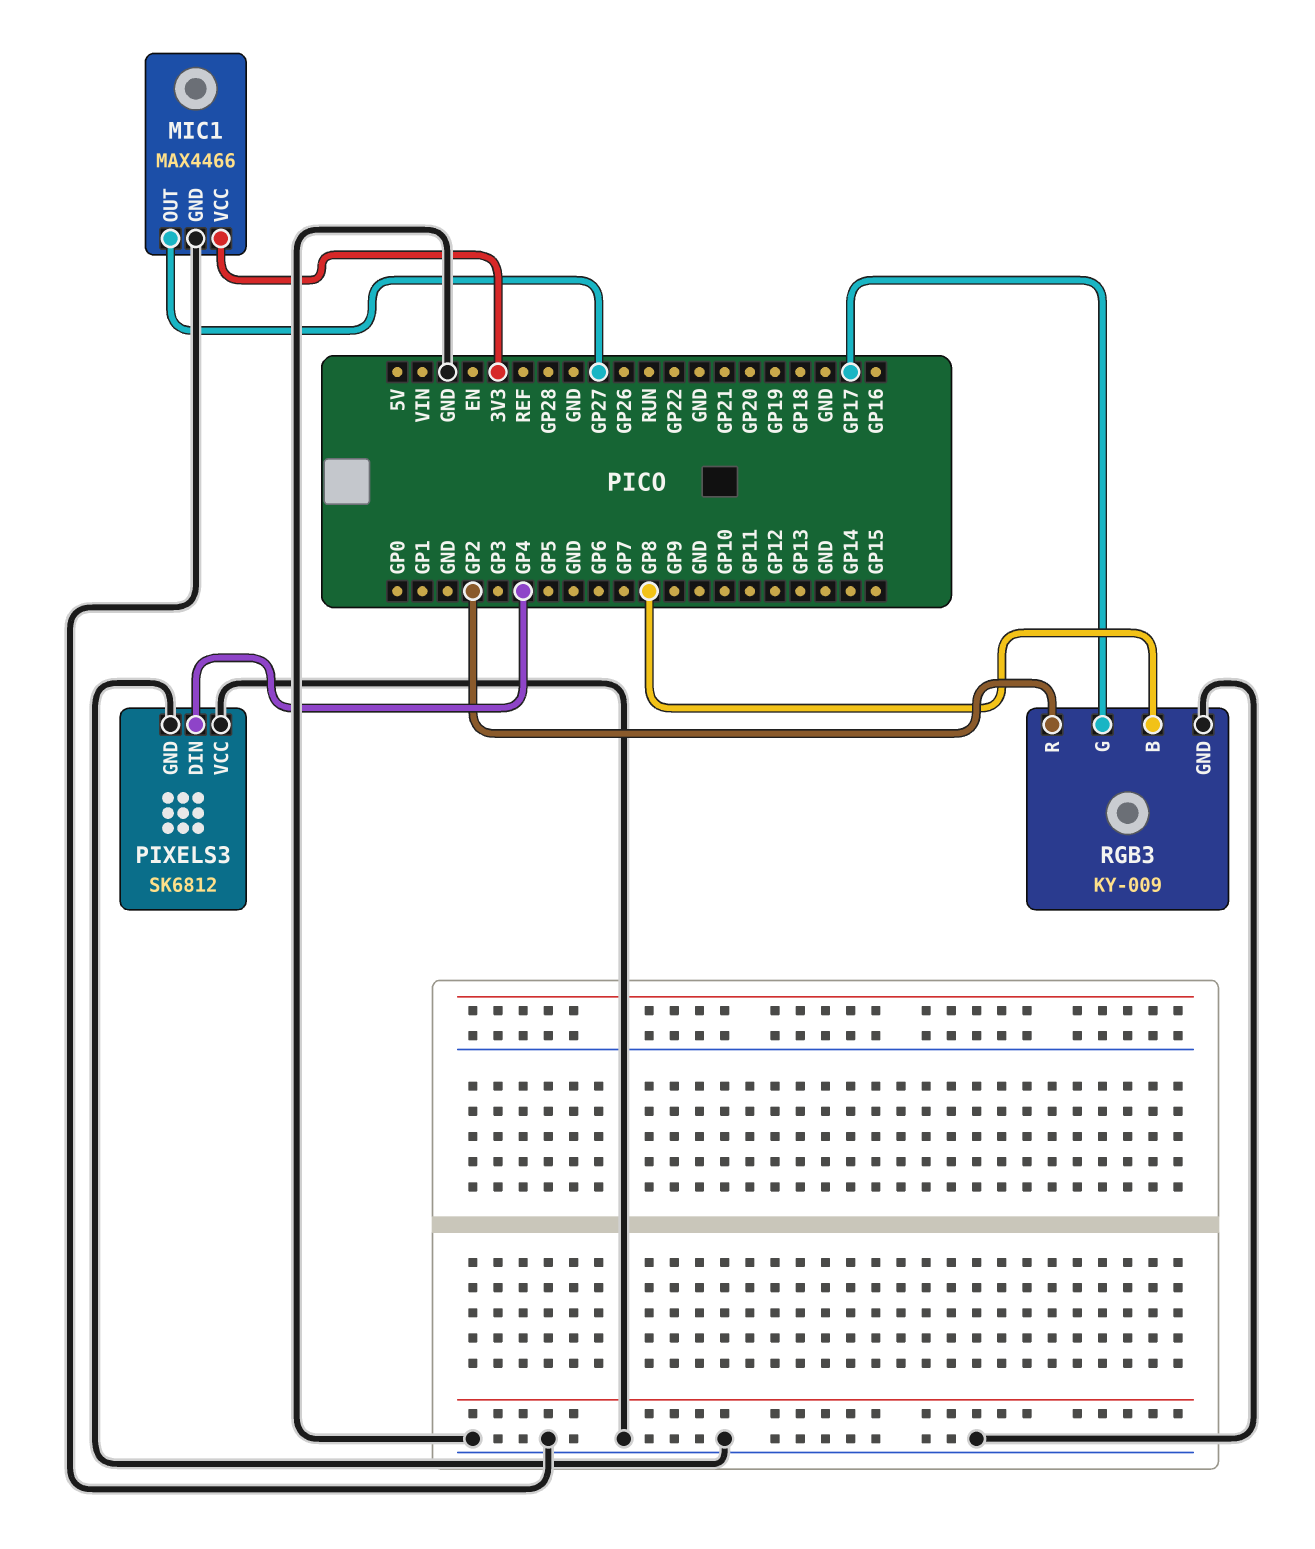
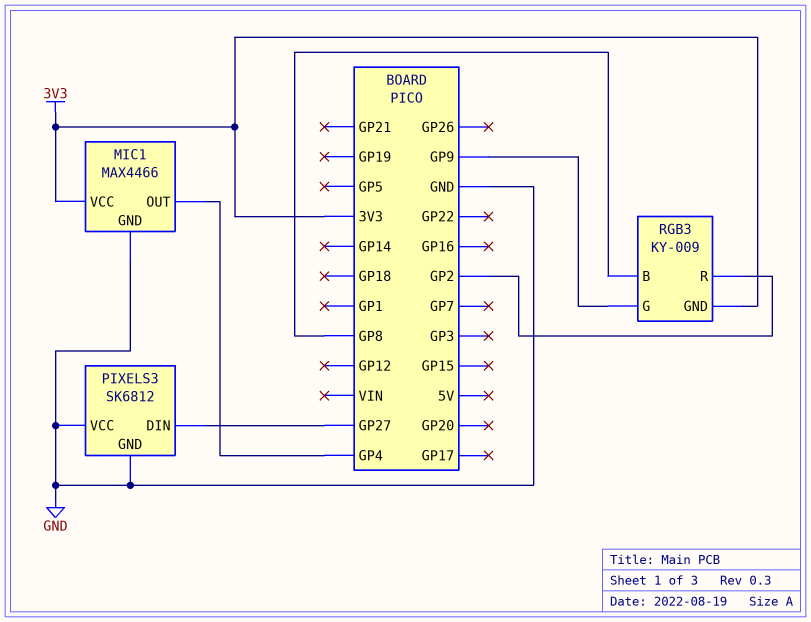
MIC1 pin OUT: GP27 -> GP4
PIXELS3 pin DIN: GP4 -> GP27
RGB3 pin G: GP17 -> GP9
RGB3 pin GND: GND -> 3V3

